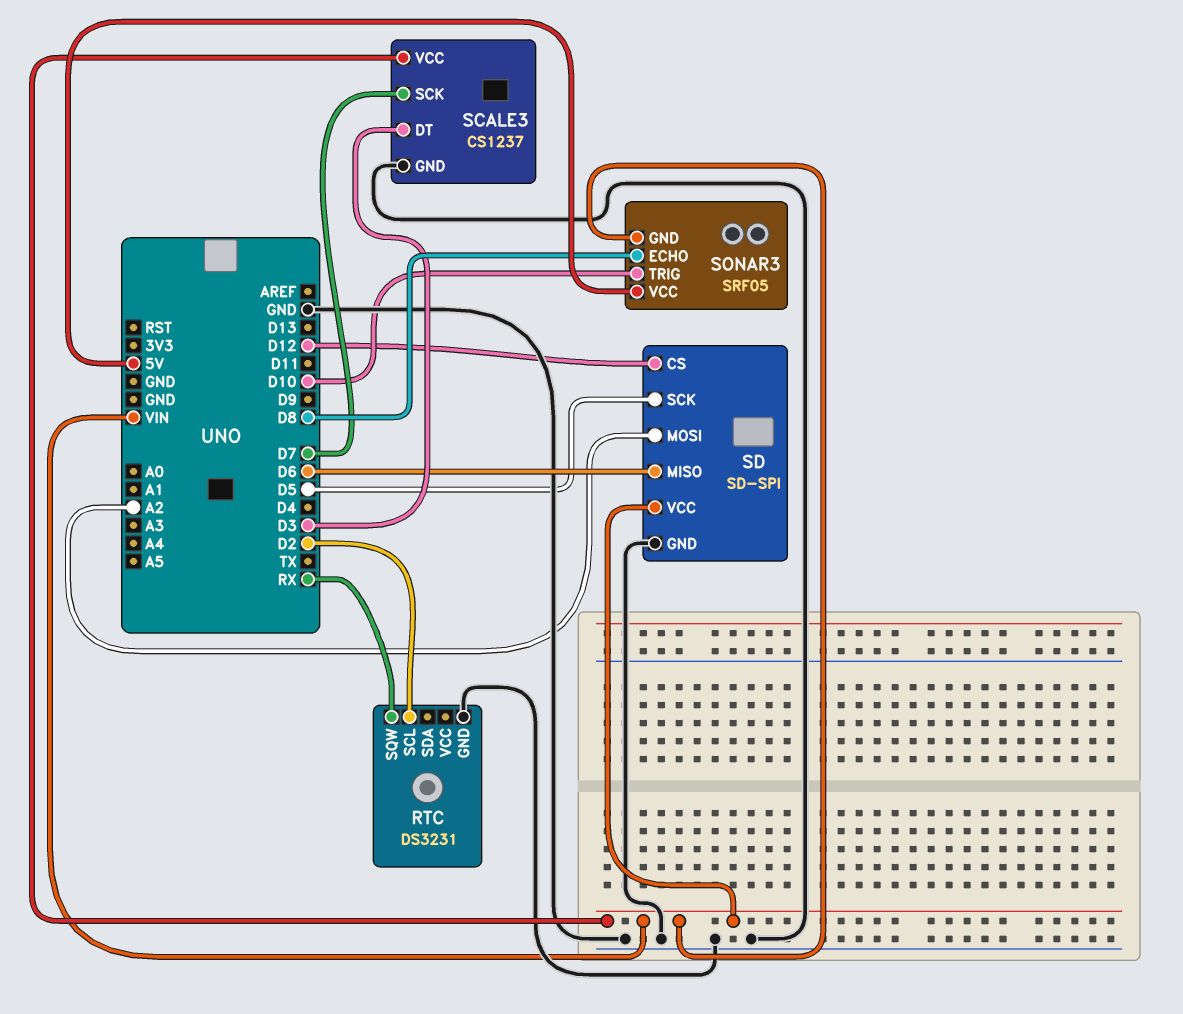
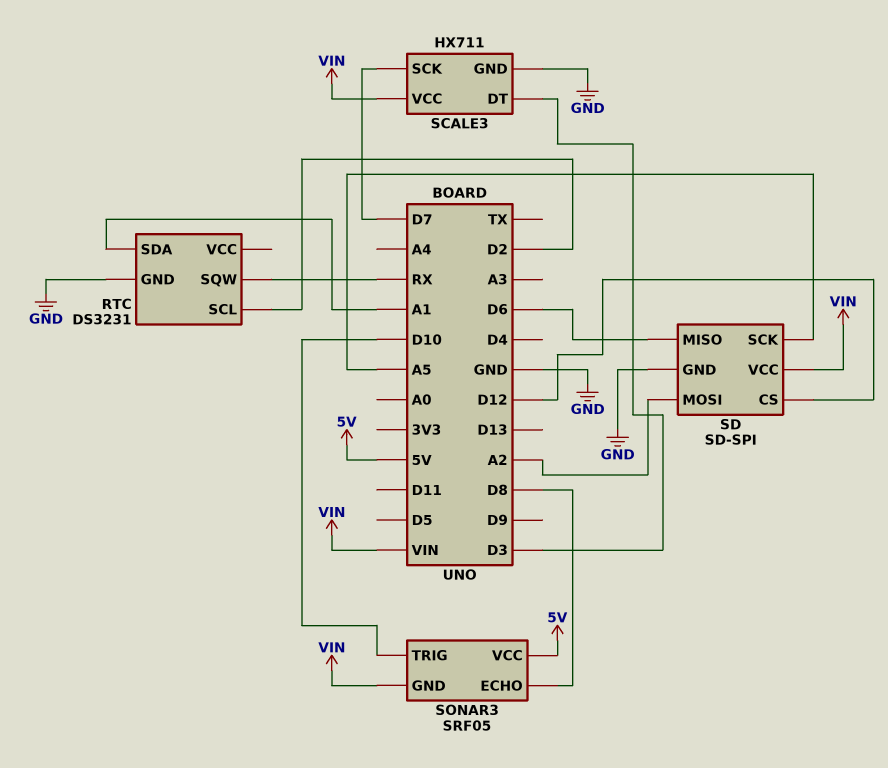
RTC pin SDA: none -> A1
SCALE3: CS1237 -> HX711
SD pin SCK: D5 -> A5

